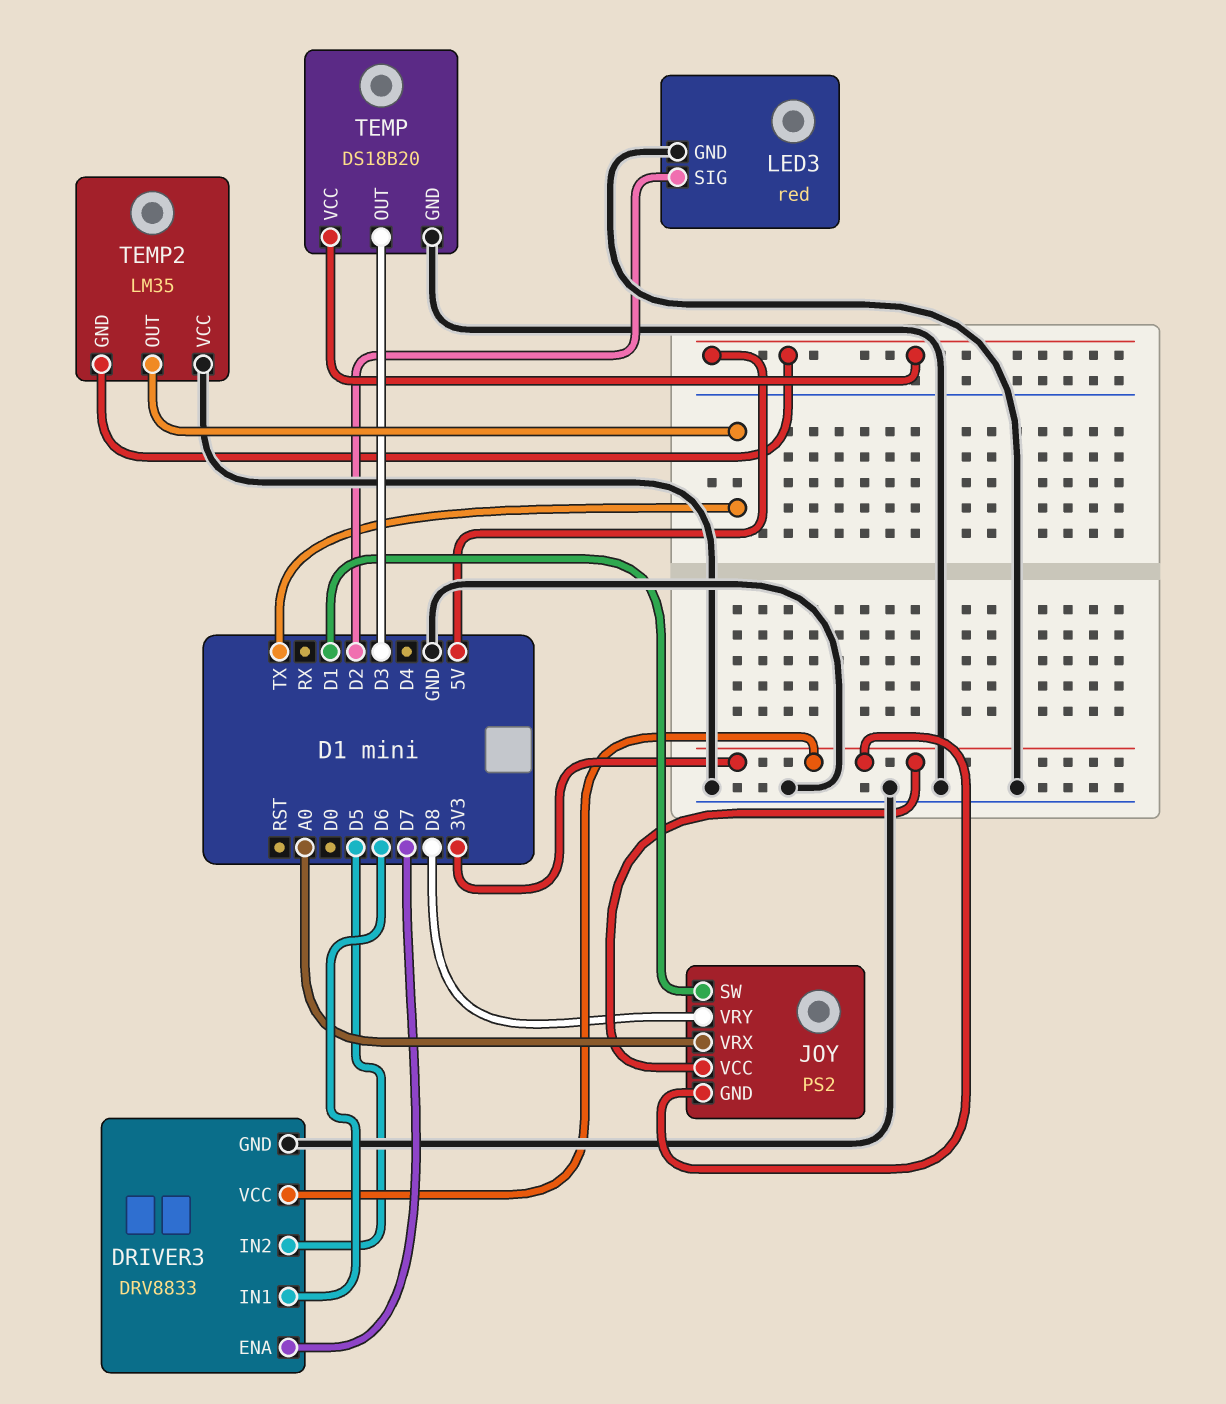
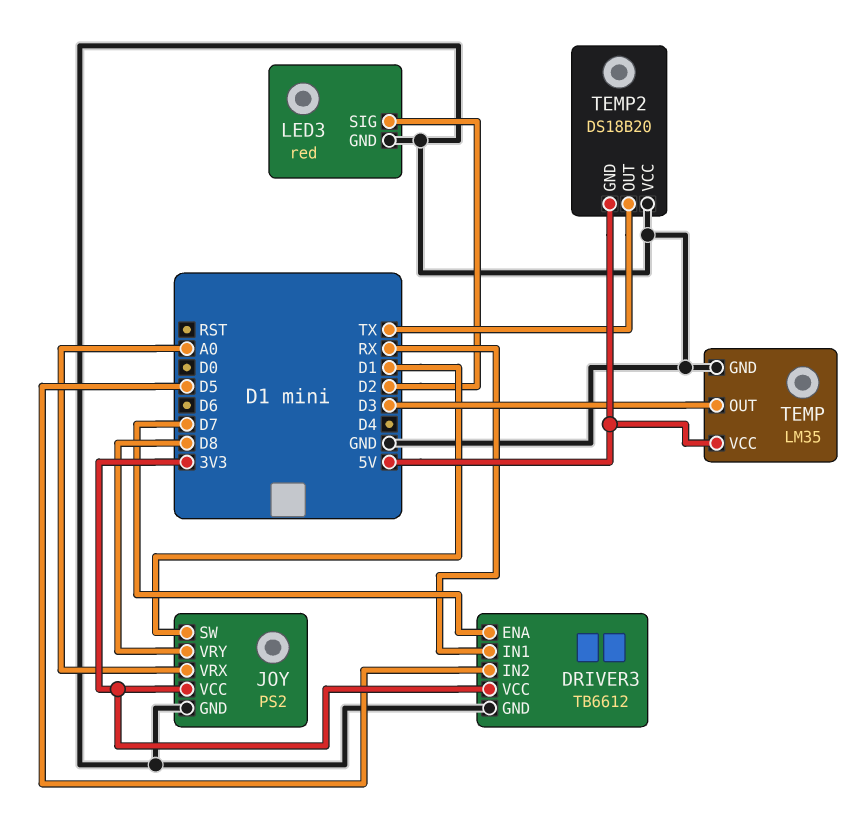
DRIVER3: DRV8833 -> TB6612
DRIVER3 pin IN1: D6 -> RX
JOY pin GND: 3V3 -> GND
TEMP: DS18B20 -> LM35
TEMP2: LM35 -> DS18B20

